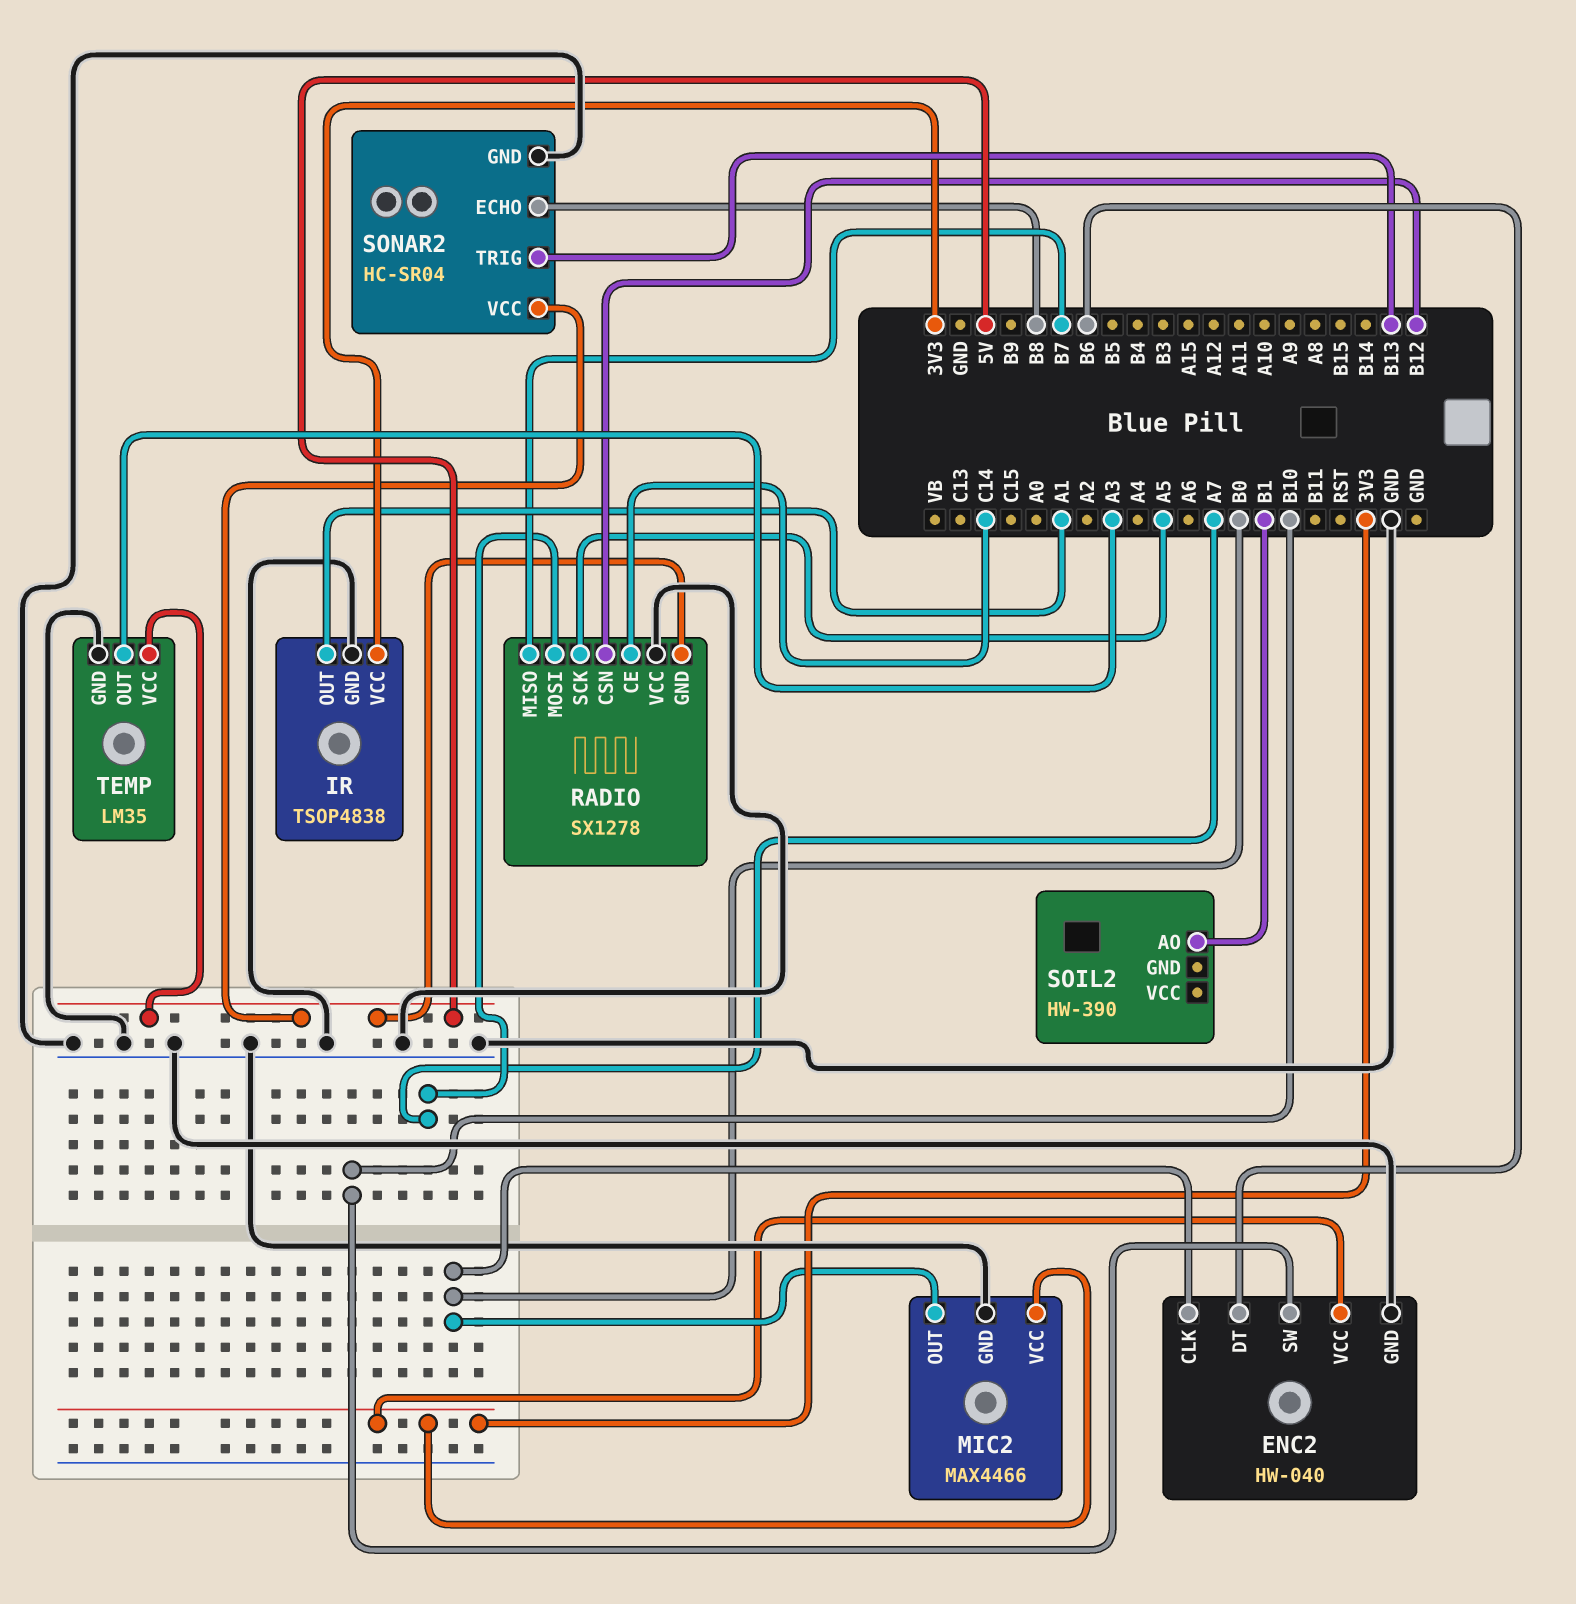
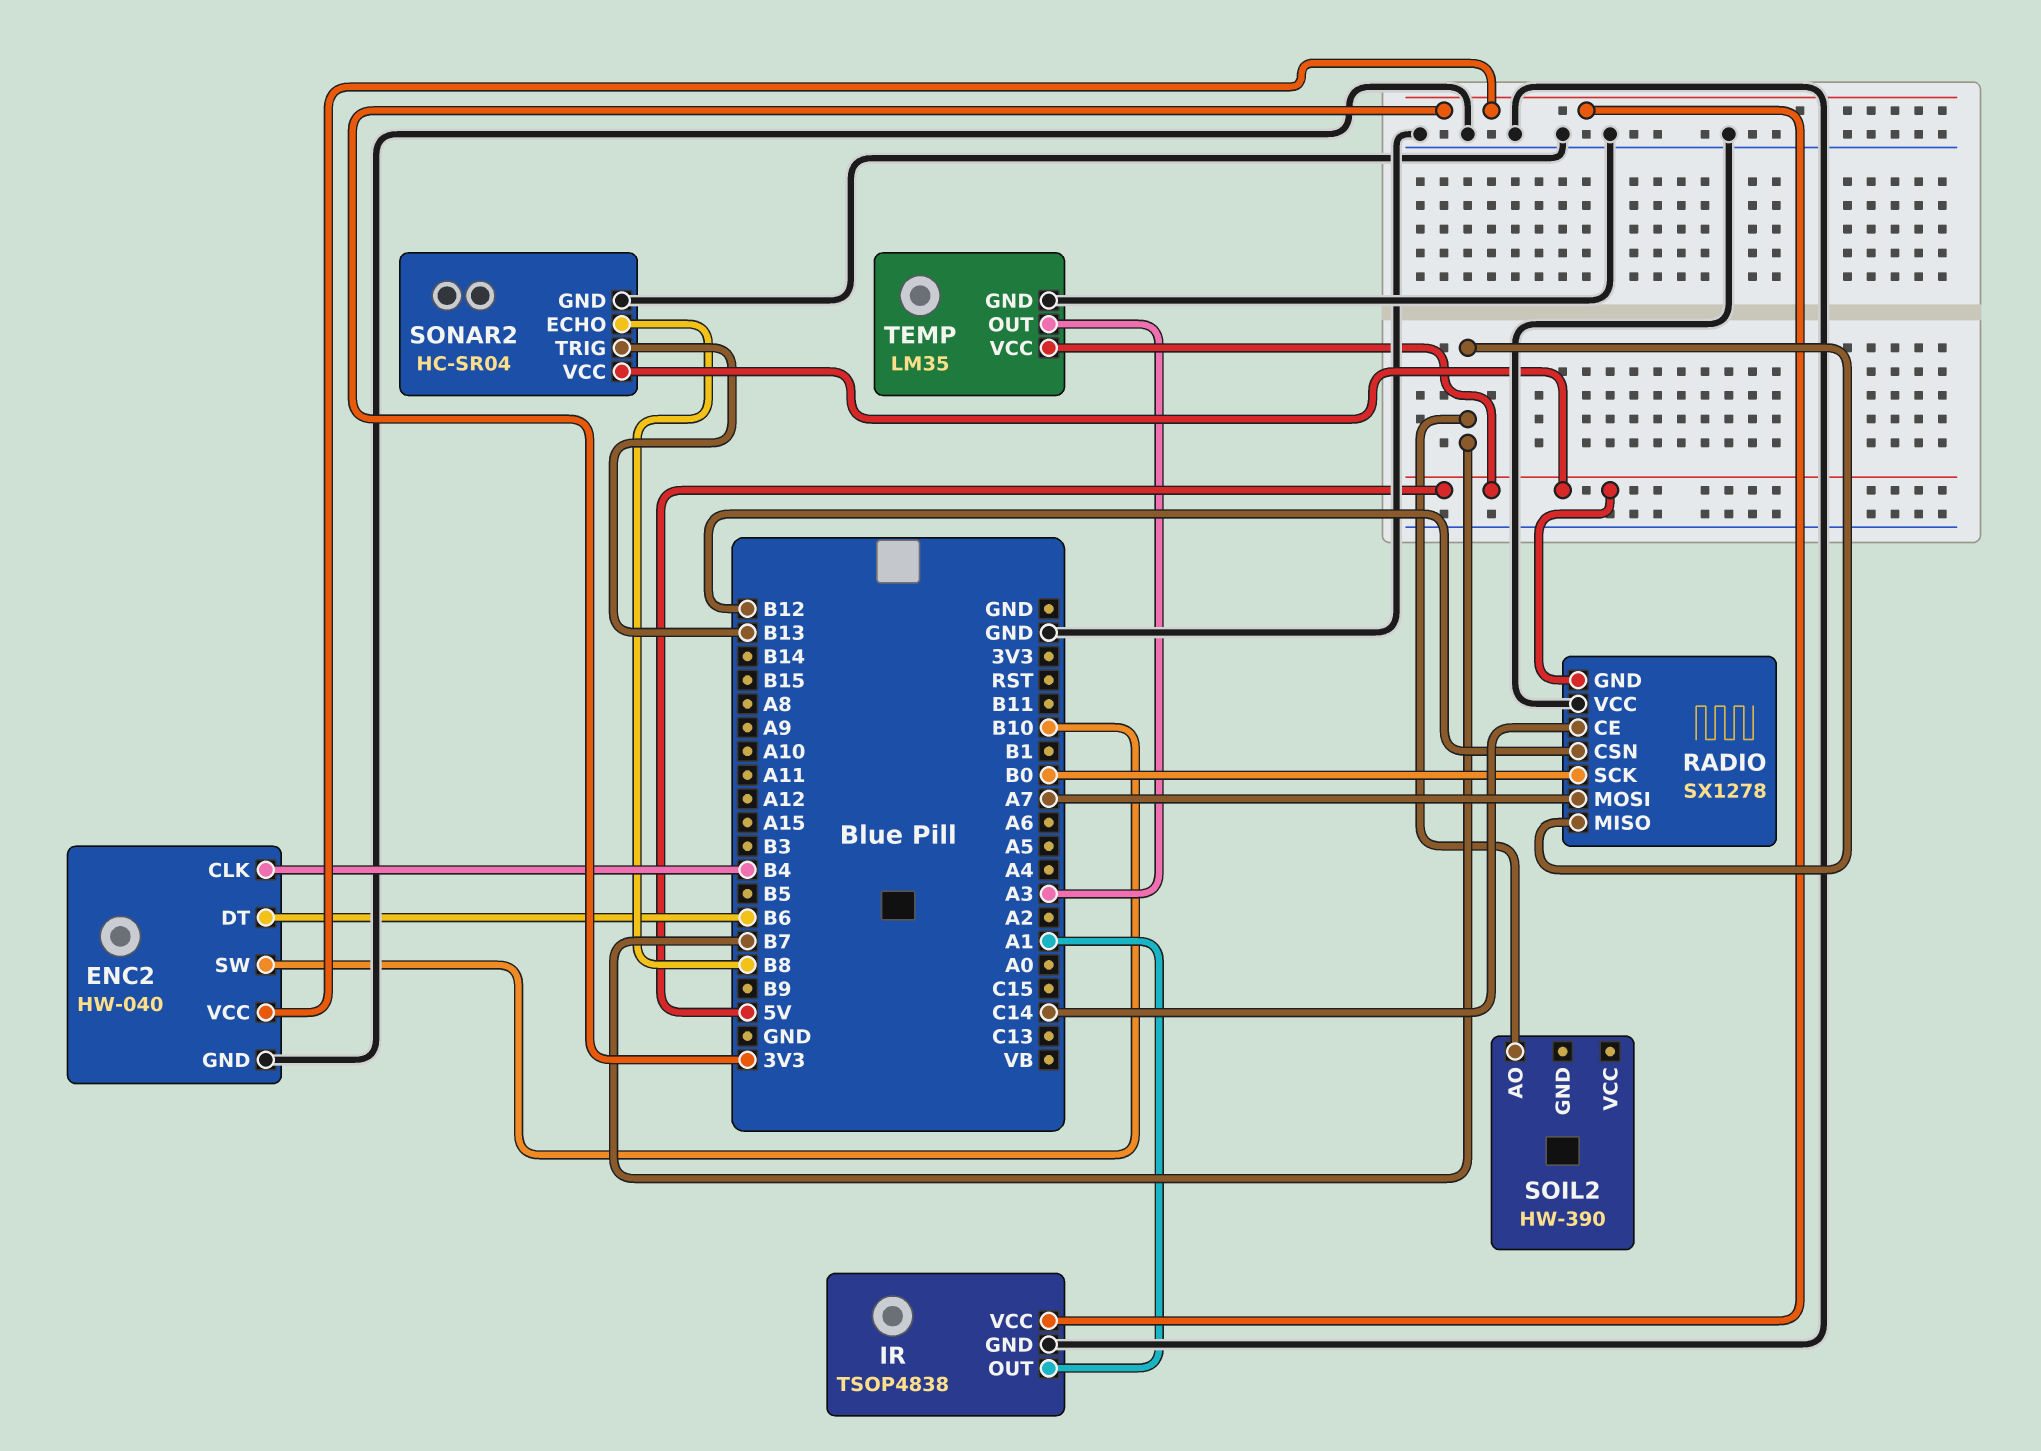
ENC2 pin CLK: B0 -> B4
MIC2: MAX4466 -> none
MIC2 pin GND: GND -> none
MIC2 pin OUT: B0 -> none
MIC2 pin VCC: 3V3 -> none
RADIO pin SCK: A5 -> B0
SOIL2 pin AO: B1 -> B7

